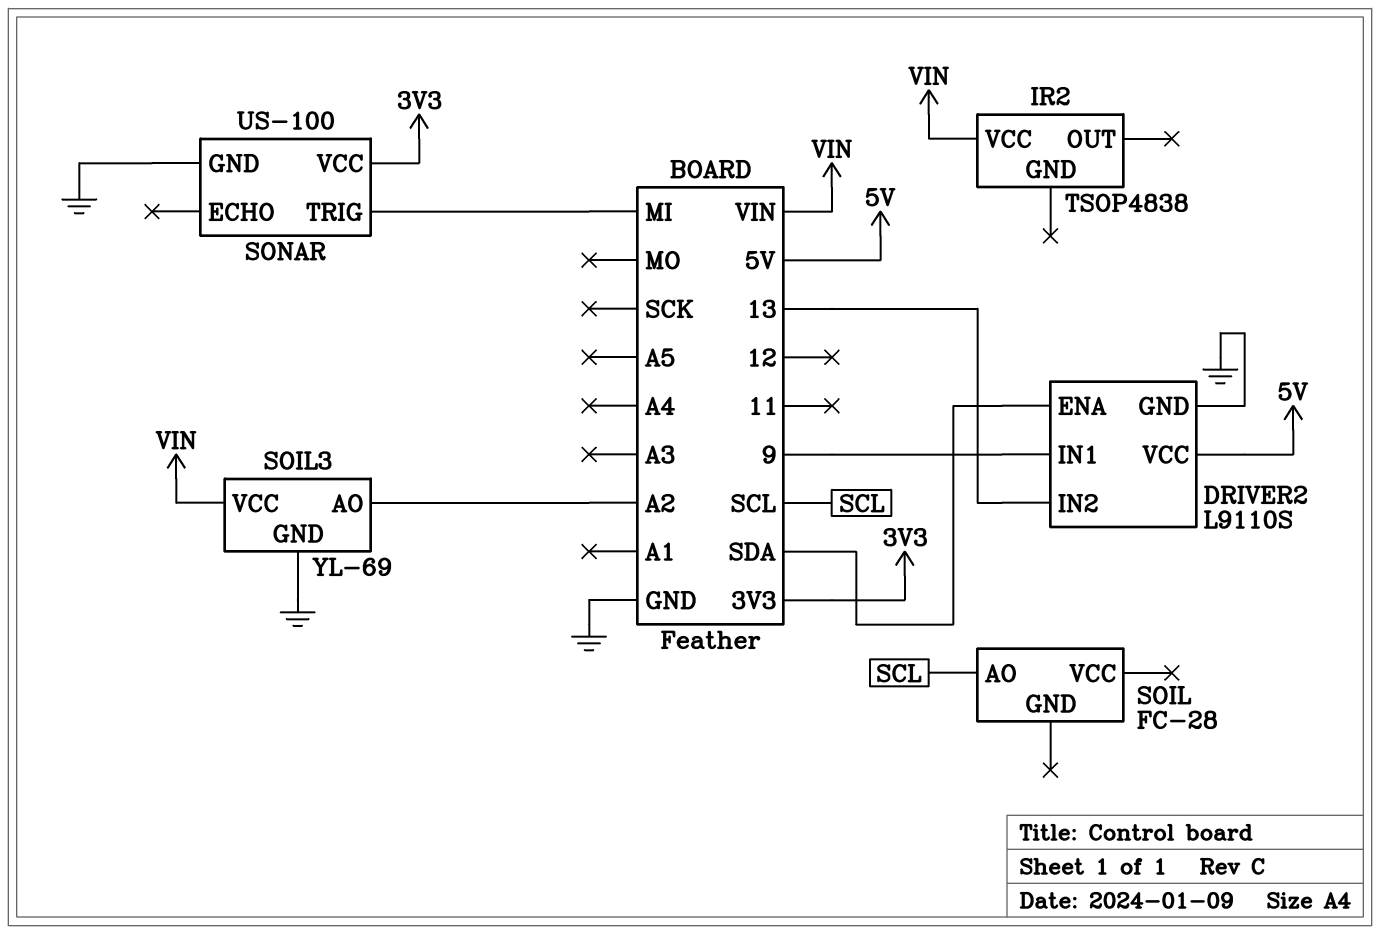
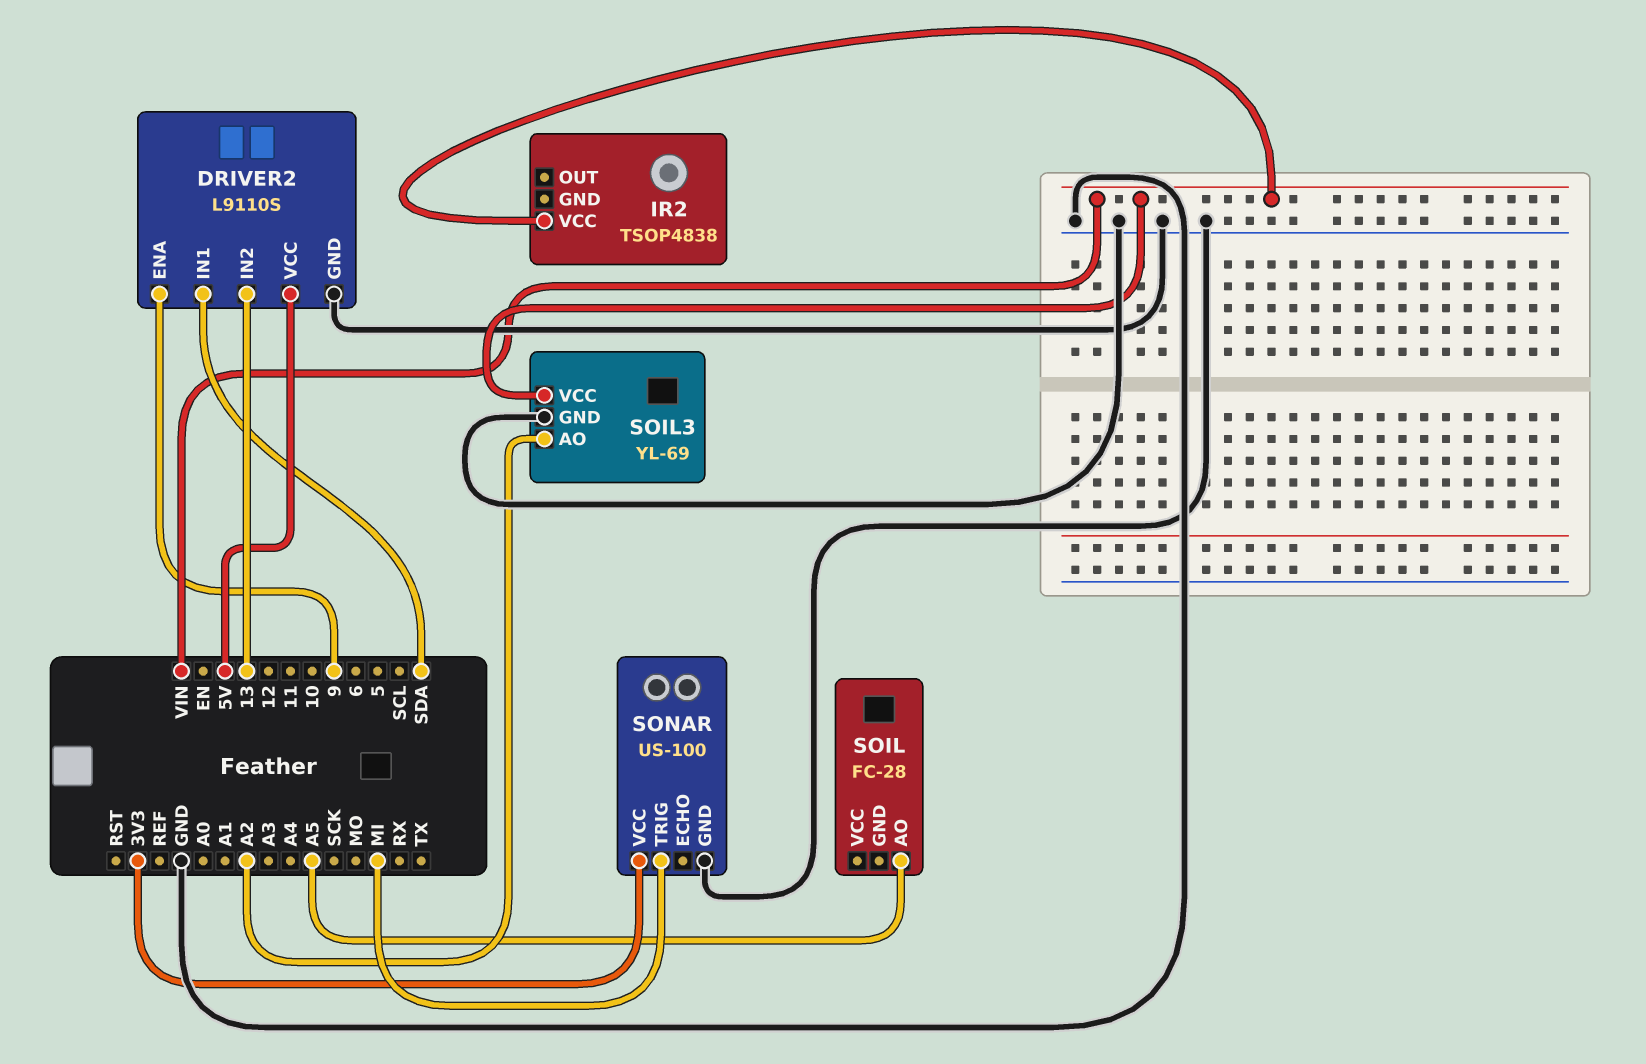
DRIVER2 pin ENA: SDA -> 9
DRIVER2 pin IN1: 9 -> SDA
SOIL pin AO: SCL -> A5

